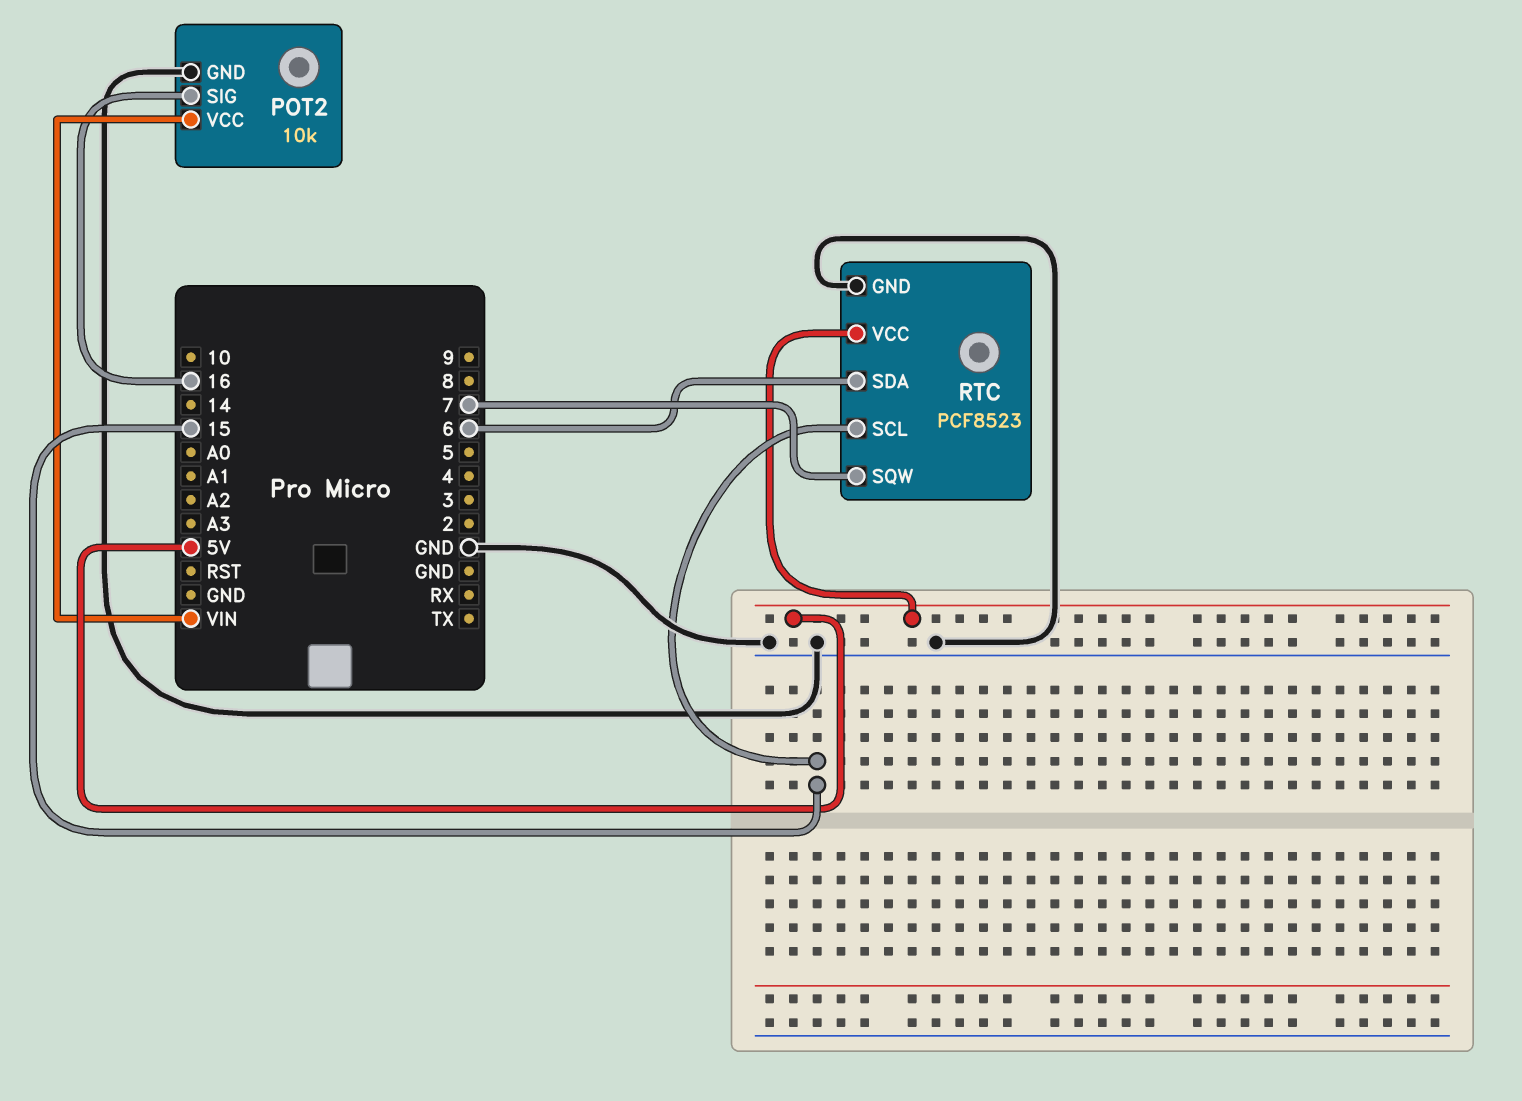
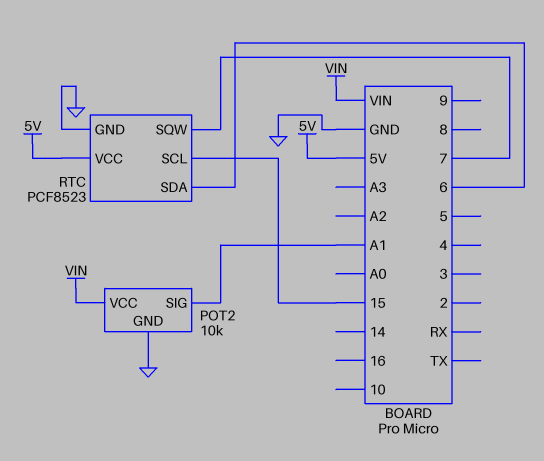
POT2 pin SIG: 16 -> A1

